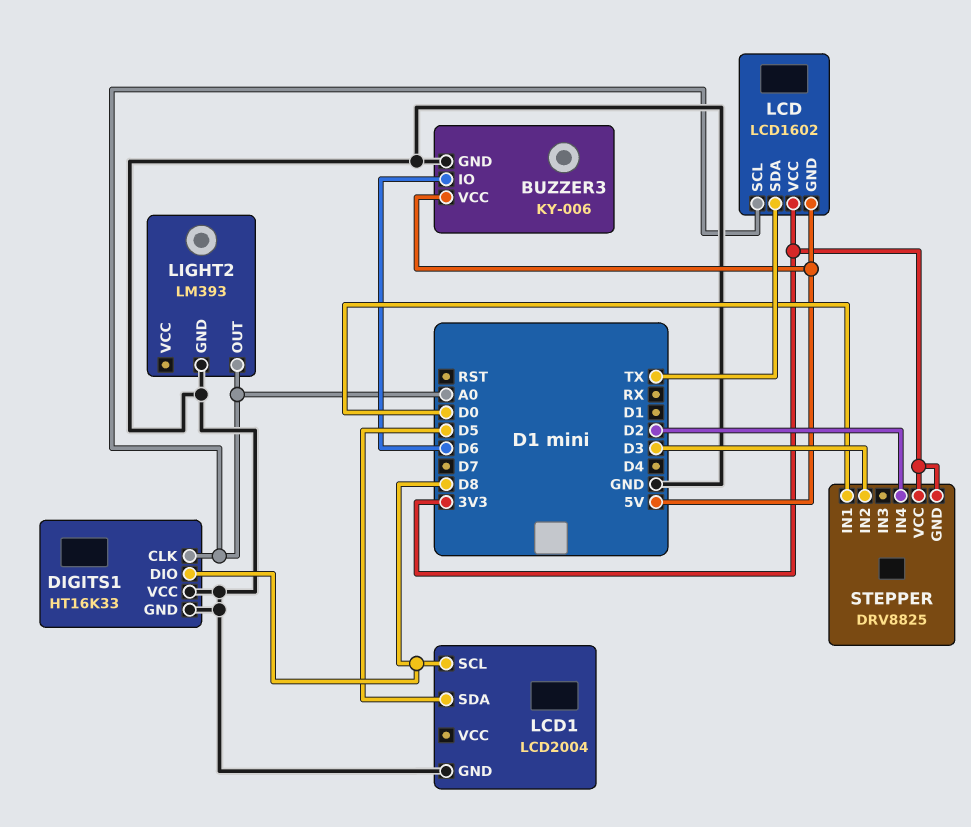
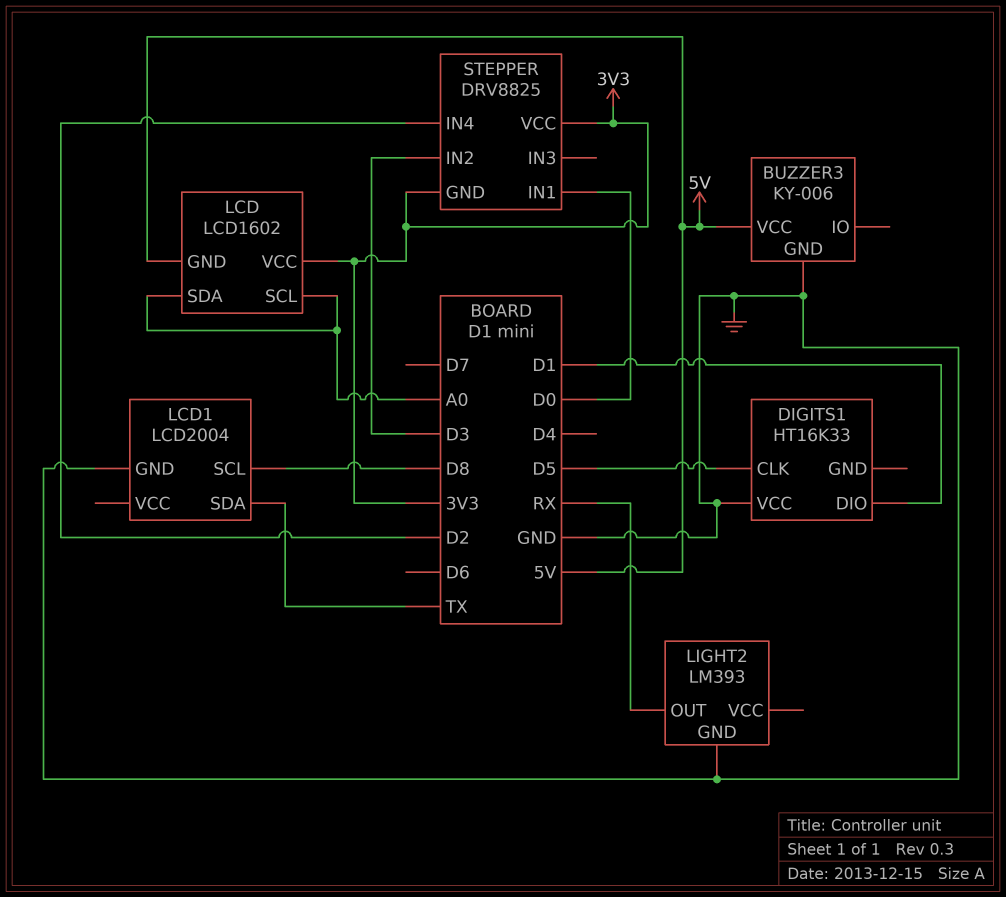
BUZZER3 pin IO: D6 -> none
DIGITS1 pin CLK: A0 -> D5
DIGITS1 pin DIO: D8 -> D1
DIGITS1 pin GND: GND -> none
LCD pin SDA: TX -> A0
LCD1 pin SDA: D5 -> TX
LIGHT2 pin OUT: A0 -> RX

